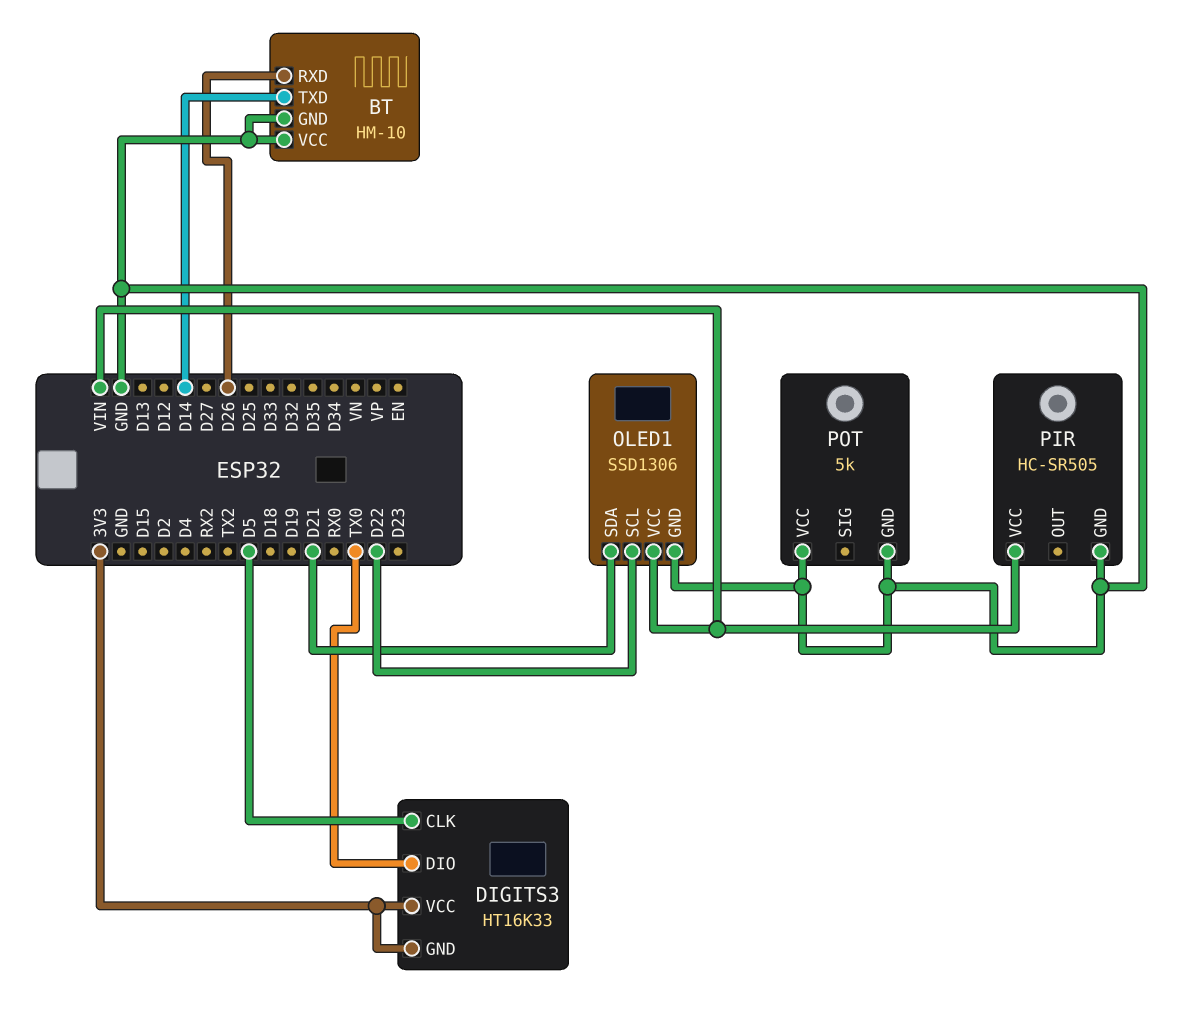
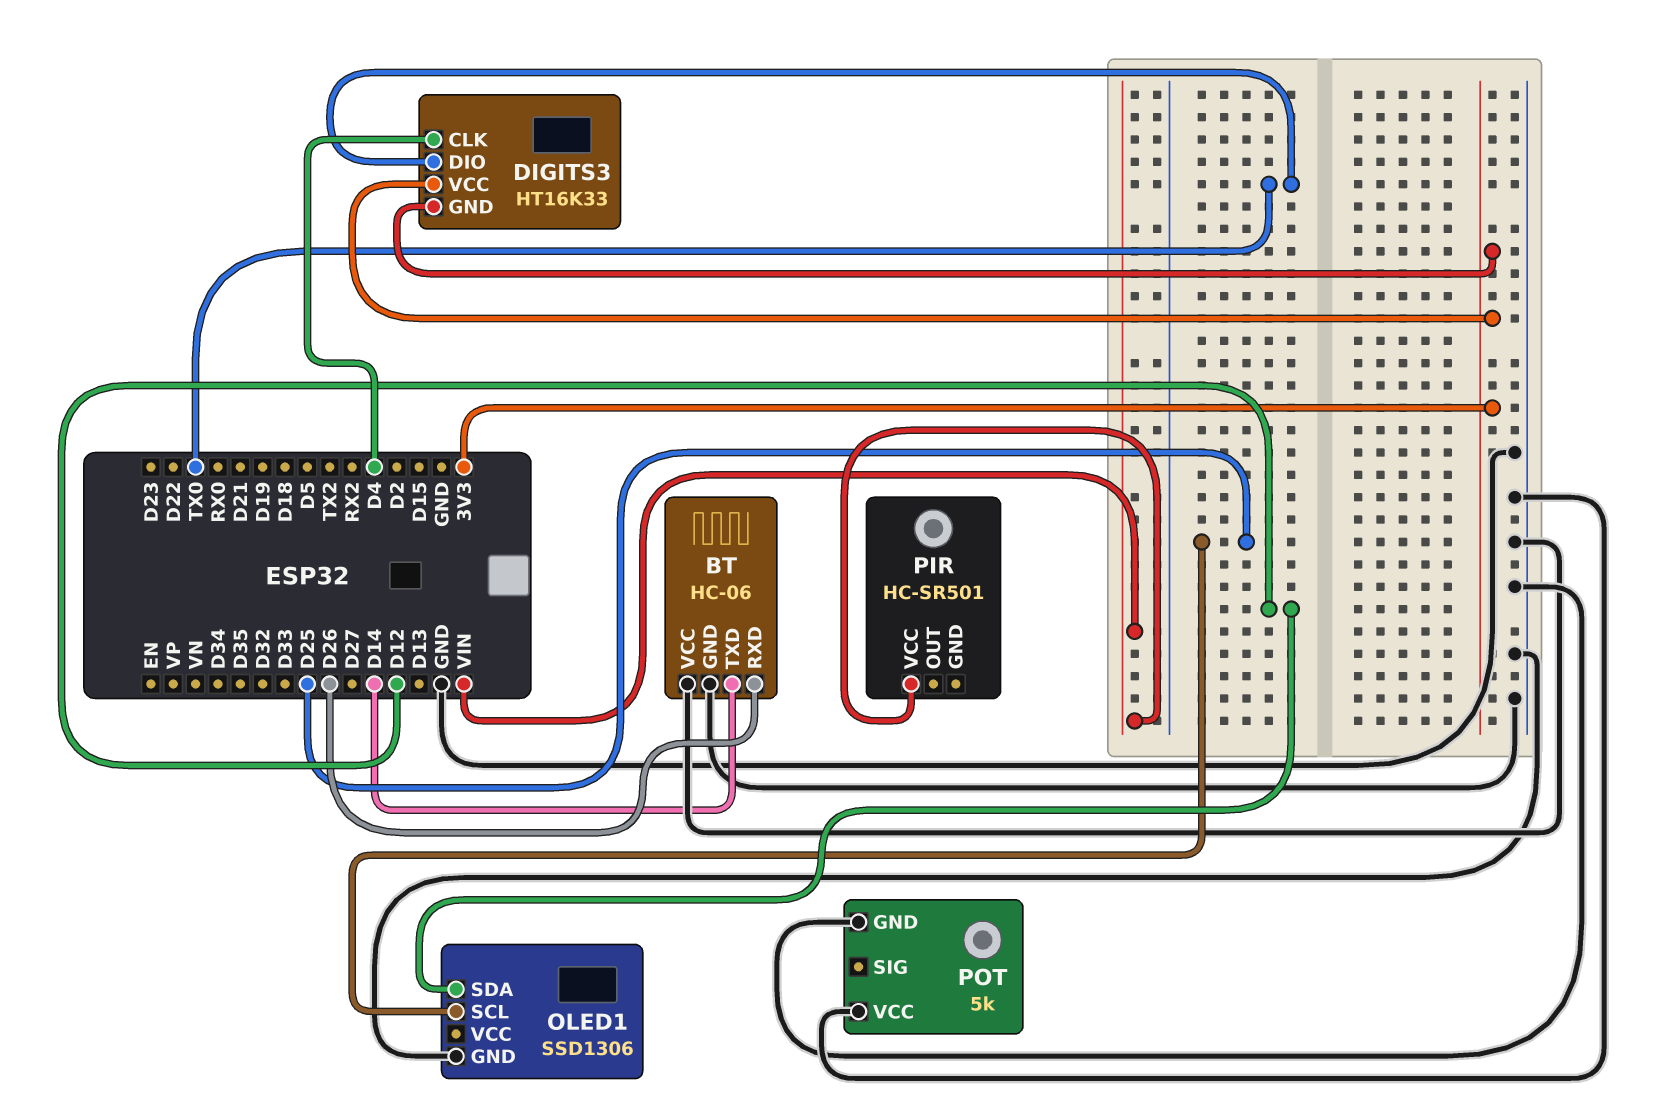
BT: HM-10 -> HC-06
DIGITS3 pin CLK: D5 -> D4
OLED1 pin SCL: D22 -> D25
OLED1 pin SDA: D21 -> D12
OLED1 pin VCC: VIN -> none
PIR: HC-SR505 -> HC-SR501
PIR pin GND: GND -> none

